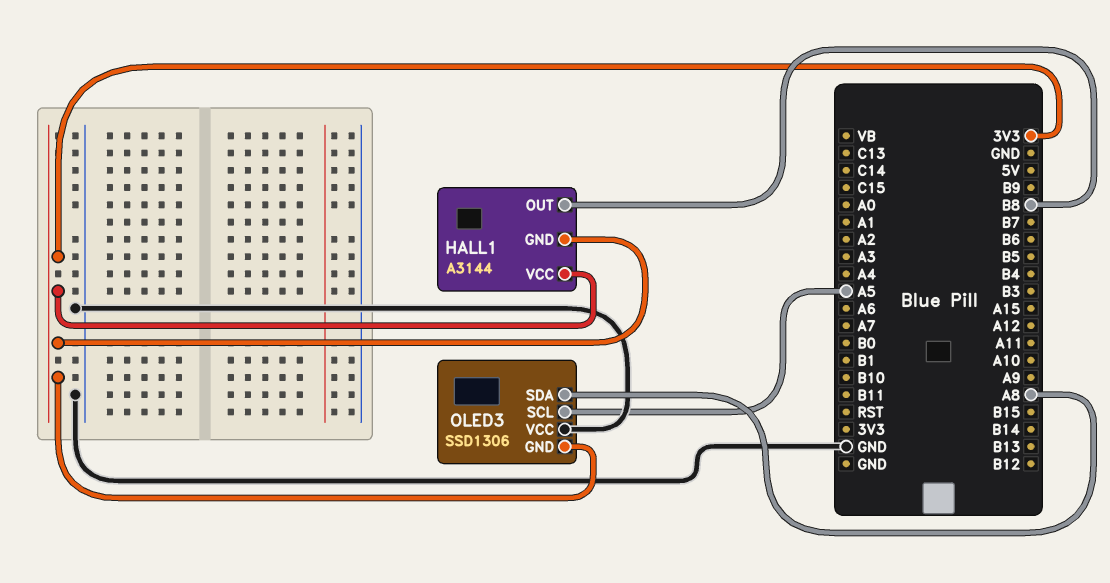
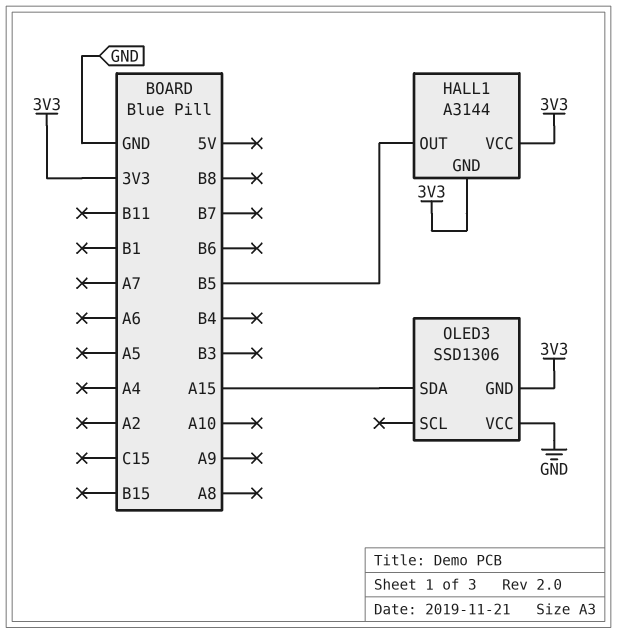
HALL1 pin OUT: B8 -> B5
OLED3 pin SCL: A5 -> none
OLED3 pin SDA: A8 -> A15

